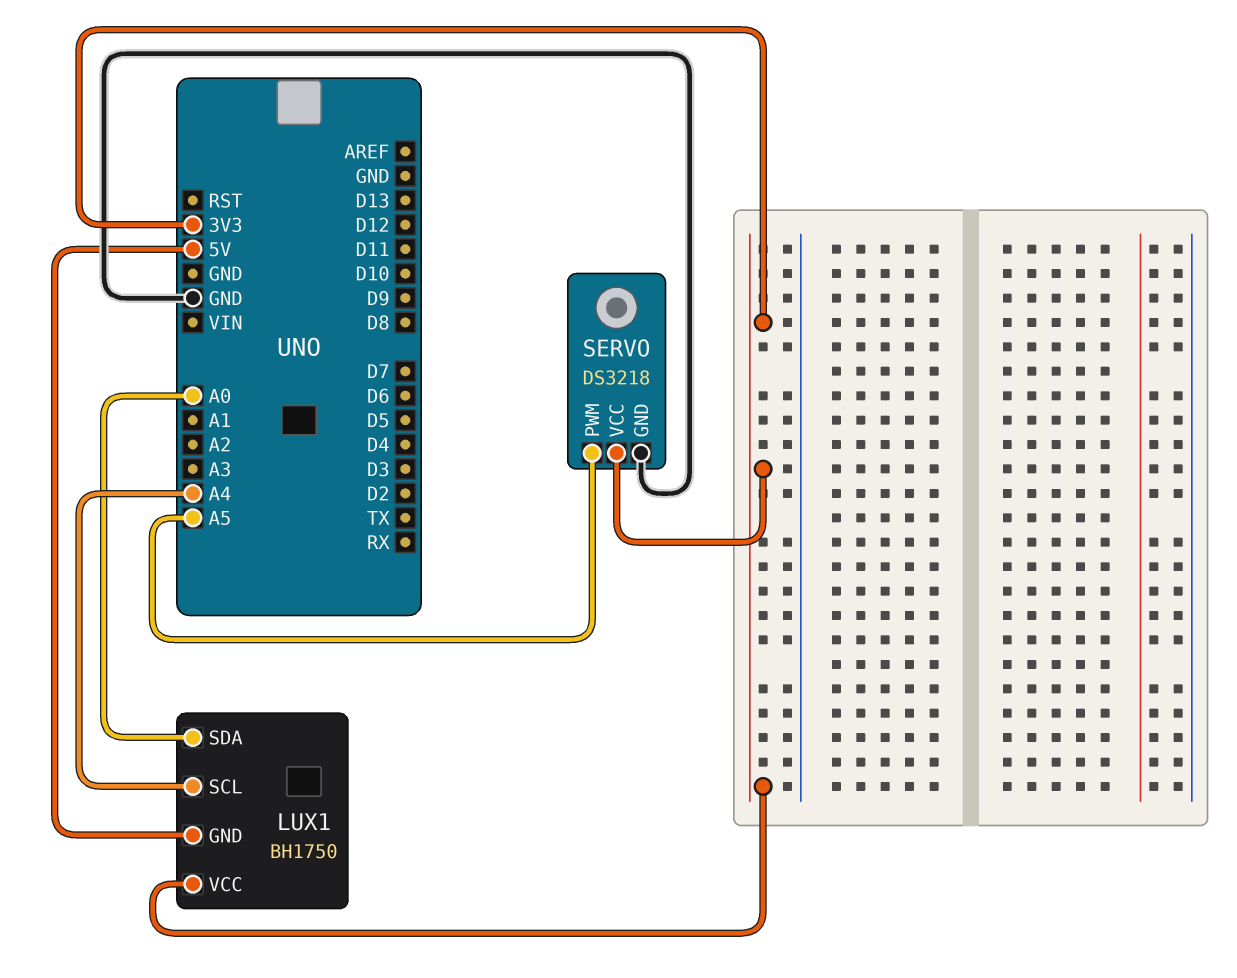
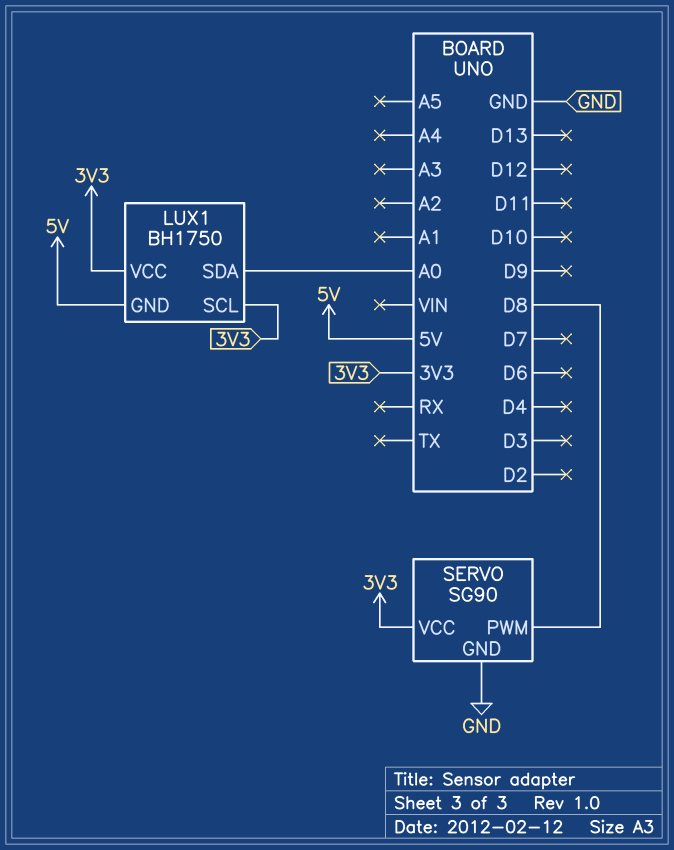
LUX1 pin SCL: A4 -> 3V3
SERVO: DS3218 -> SG90
SERVO pin PWM: A5 -> D8

